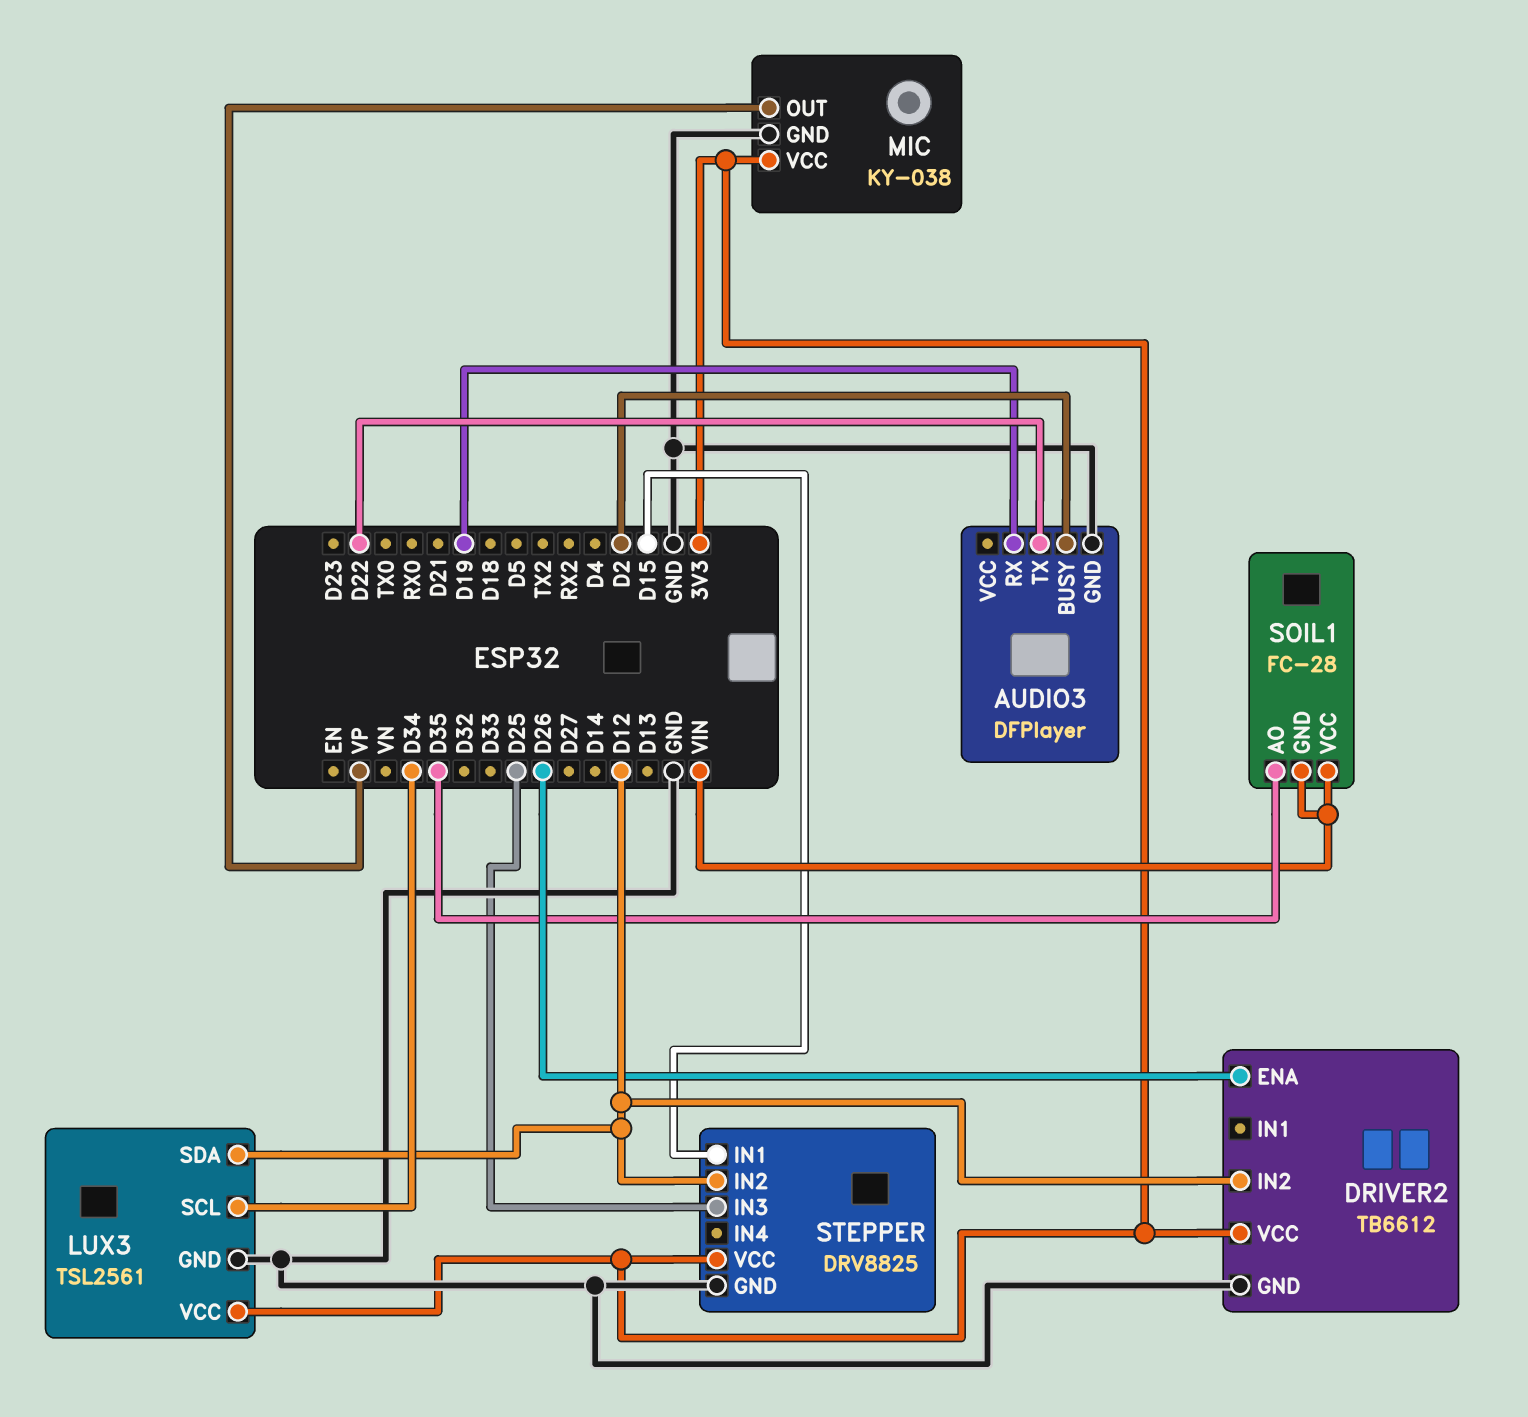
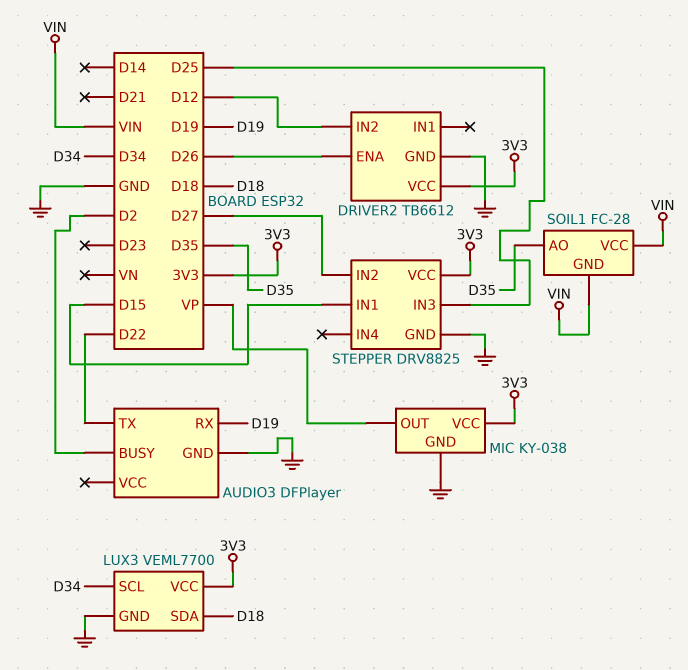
LUX3: TSL2561 -> VEML7700
LUX3 pin SDA: D12 -> D18
STEPPER pin IN2: D12 -> D27

